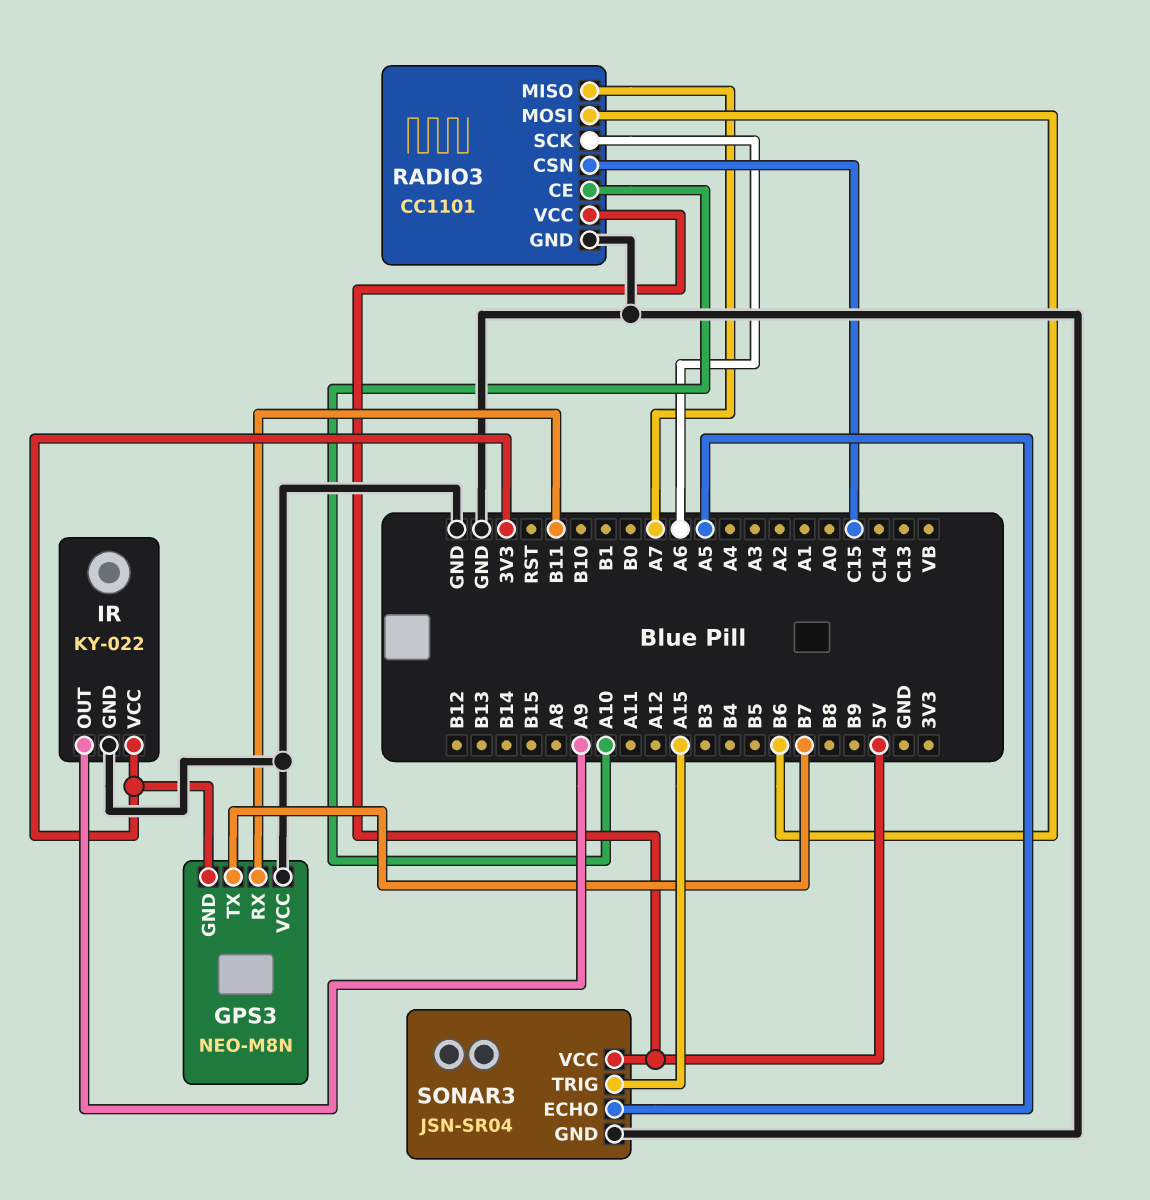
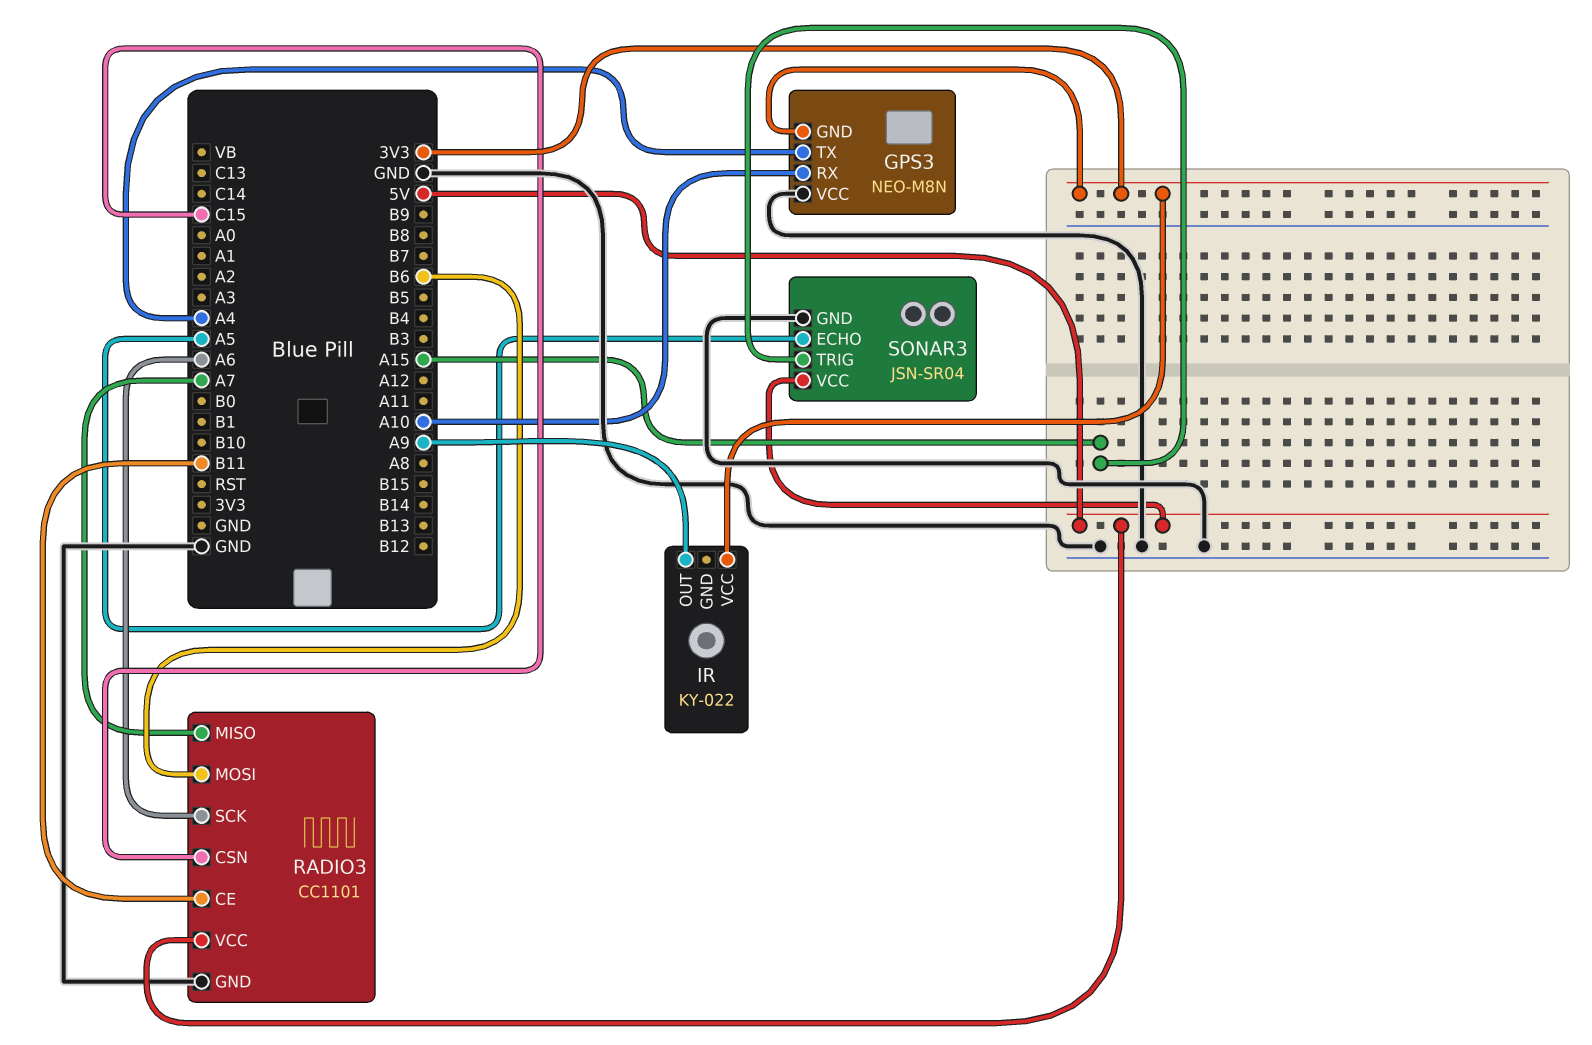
GPS3 pin RX: B11 -> A10
GPS3 pin TX: B7 -> A4
IR pin GND: GND -> none
RADIO3 pin CE: A10 -> B11

